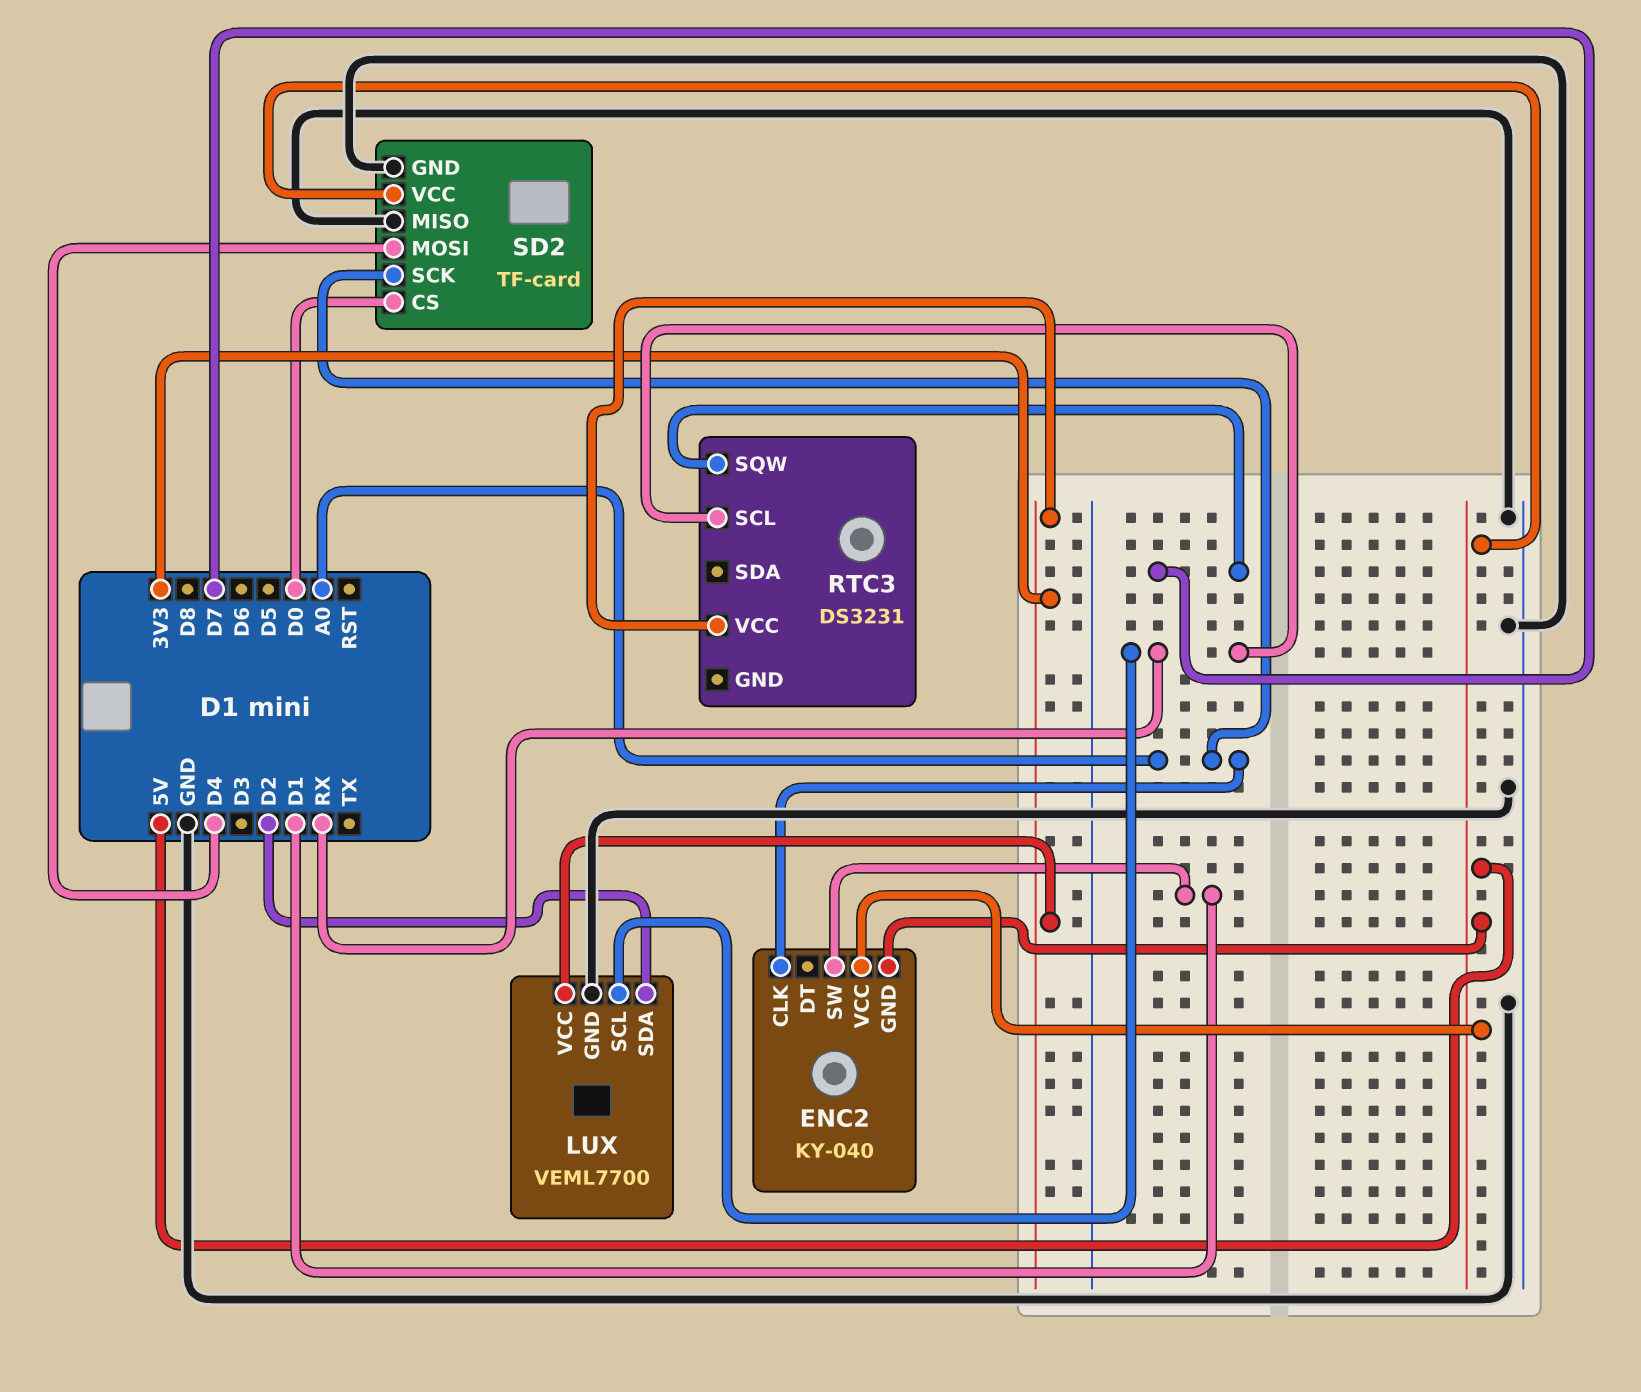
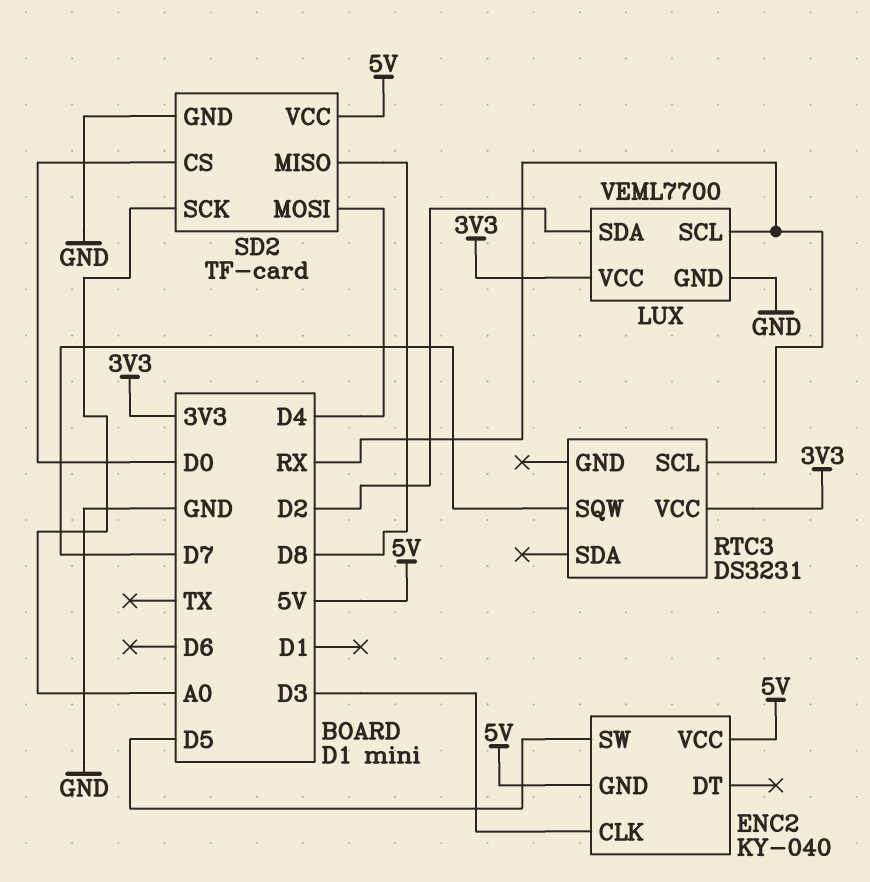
ENC2 pin CLK: A0 -> D3
ENC2 pin SW: D1 -> D5
SD2 pin MISO: GND -> D8

